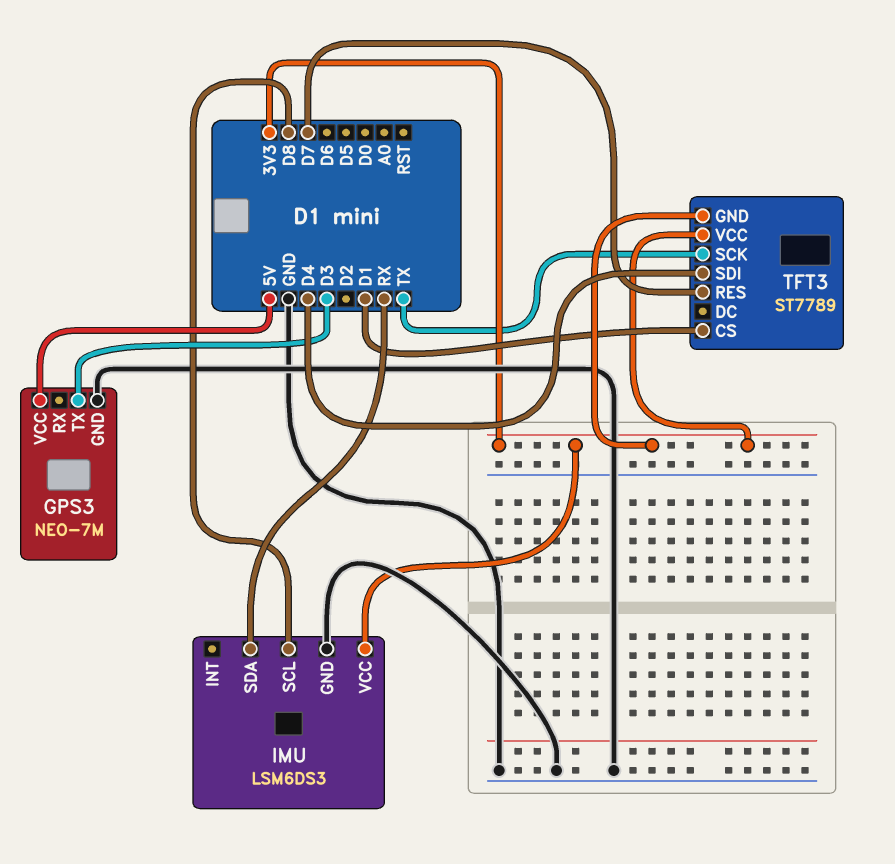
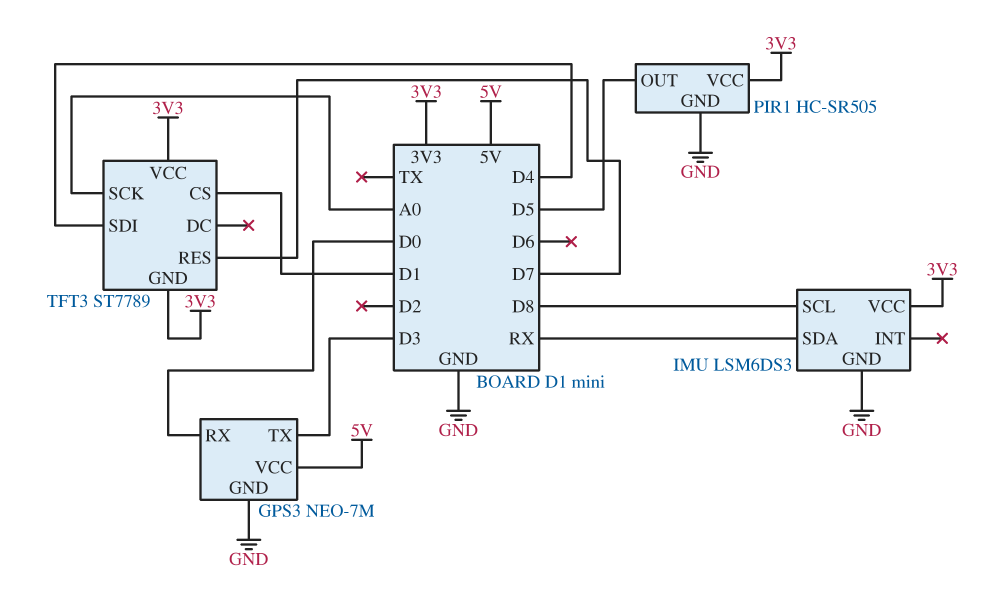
GPS3 pin RX: none -> D0
PIR1: none -> HC-SR505
PIR1 pin GND: none -> GND
PIR1 pin OUT: none -> D5
PIR1 pin VCC: none -> 3V3
TFT3 pin SCK: TX -> A0

